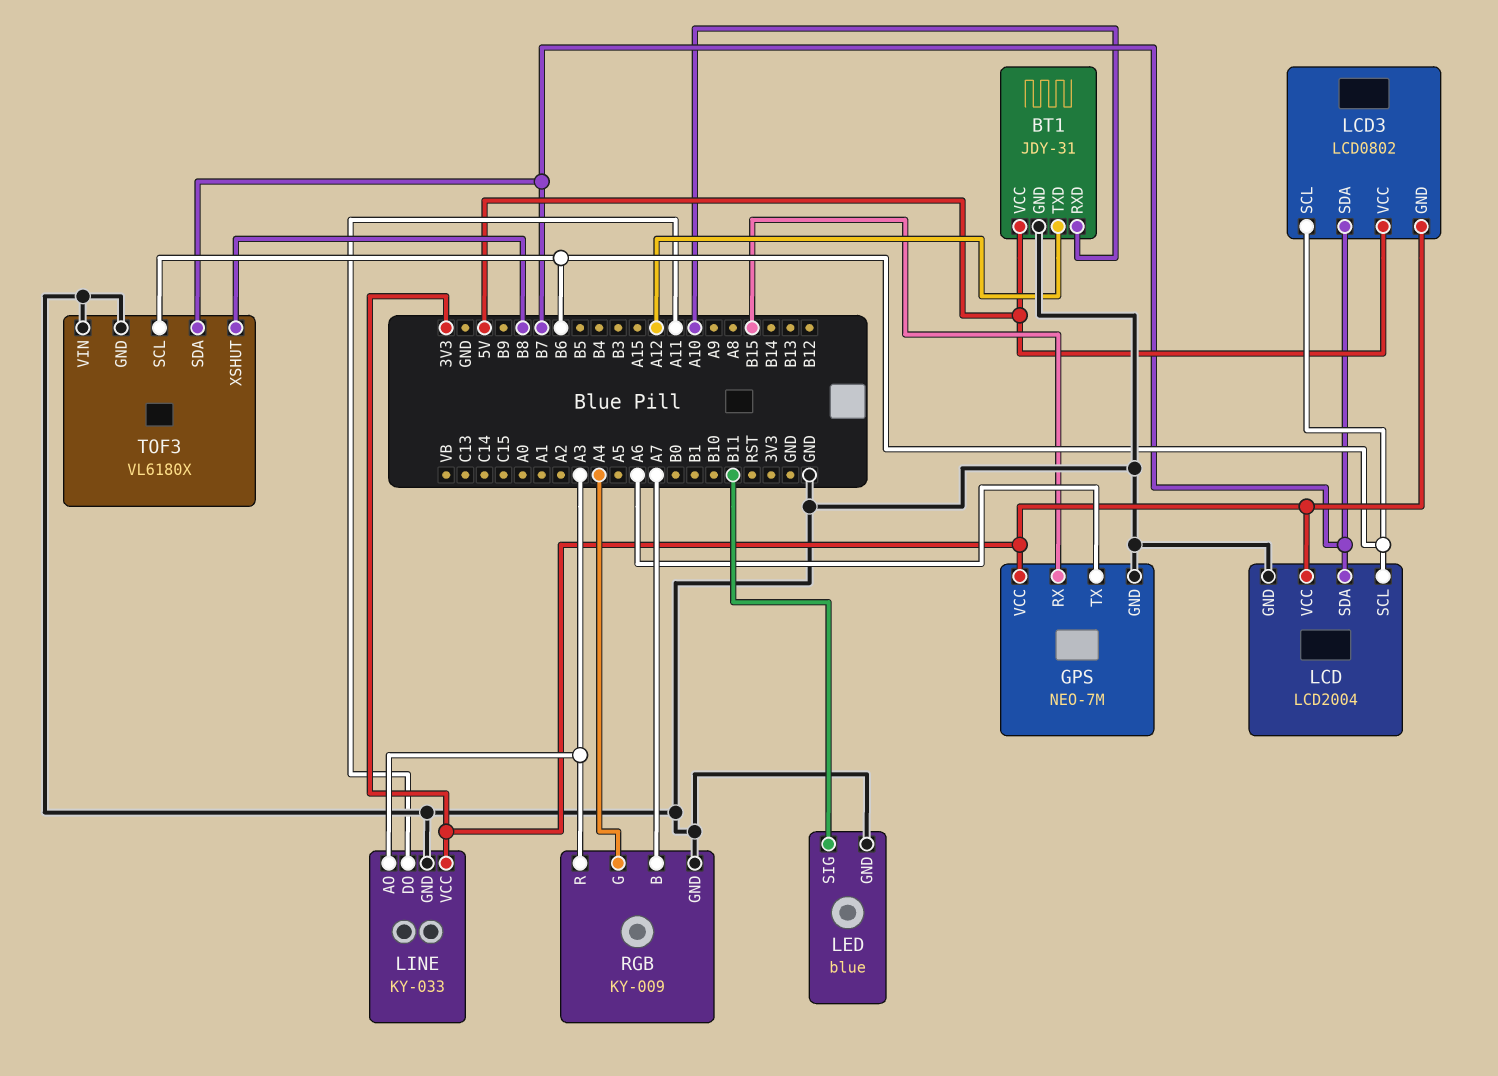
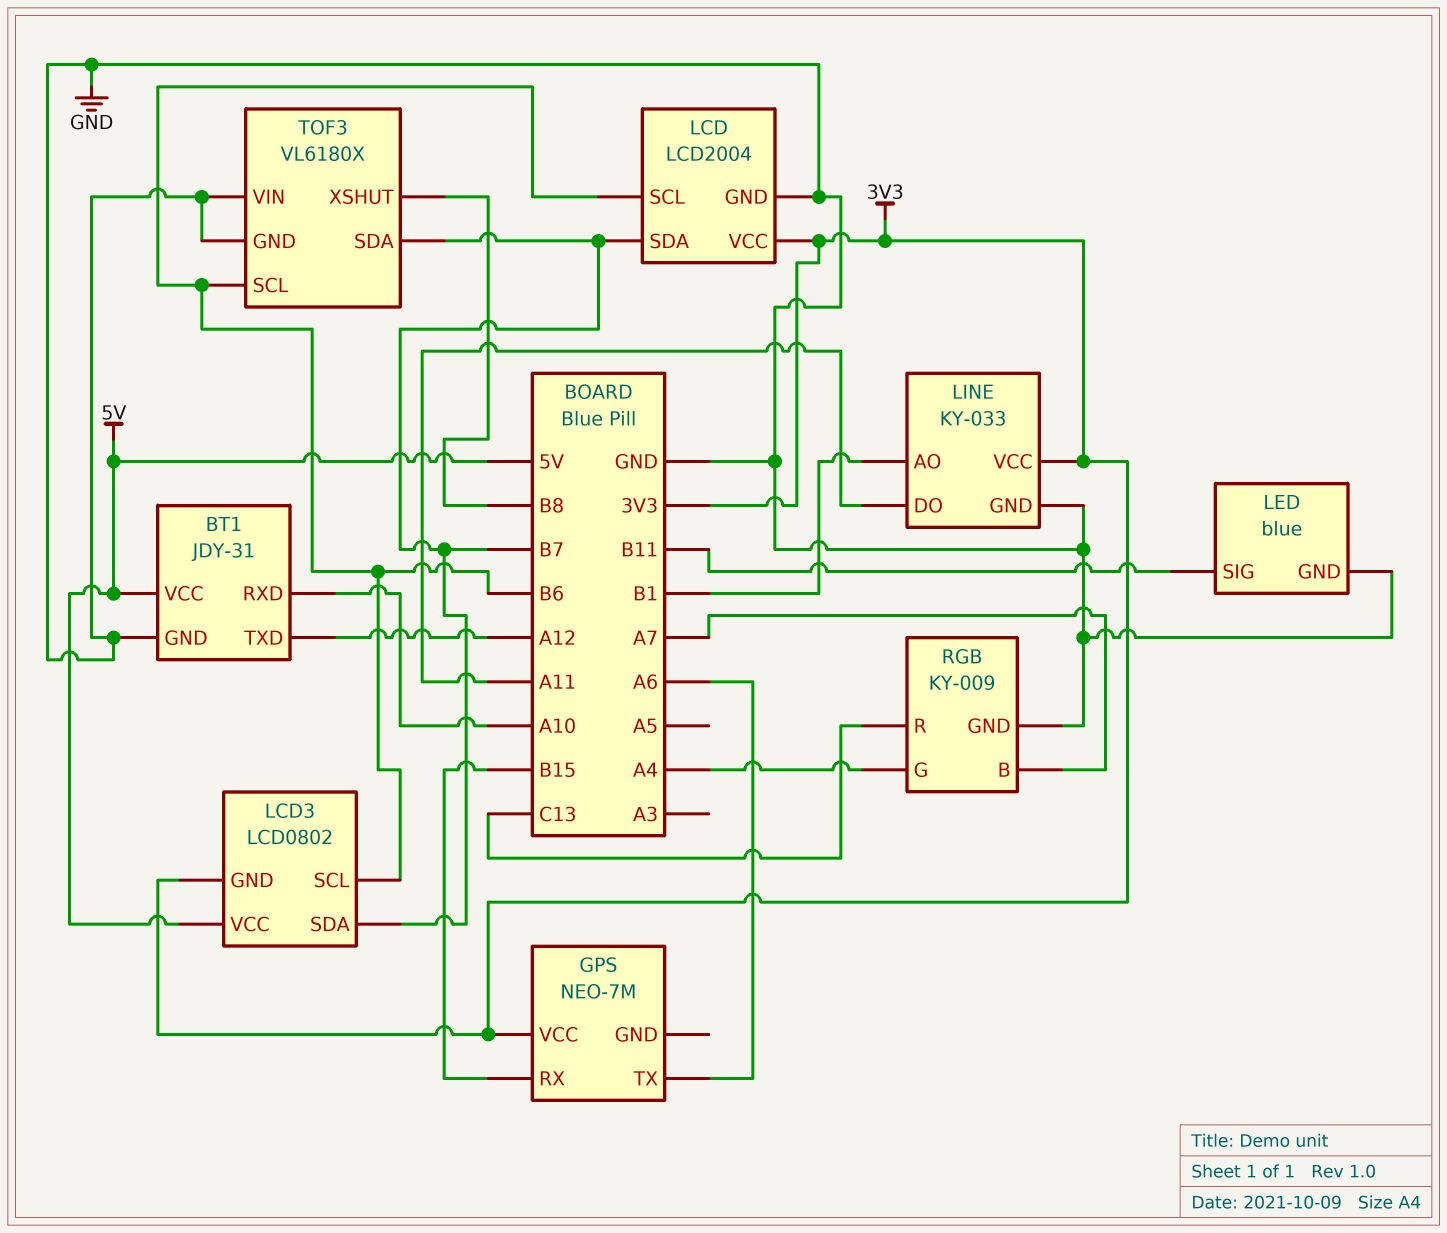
GPS pin GND: GND -> none
LINE pin AO: A3 -> B1
RGB pin R: A3 -> C13

